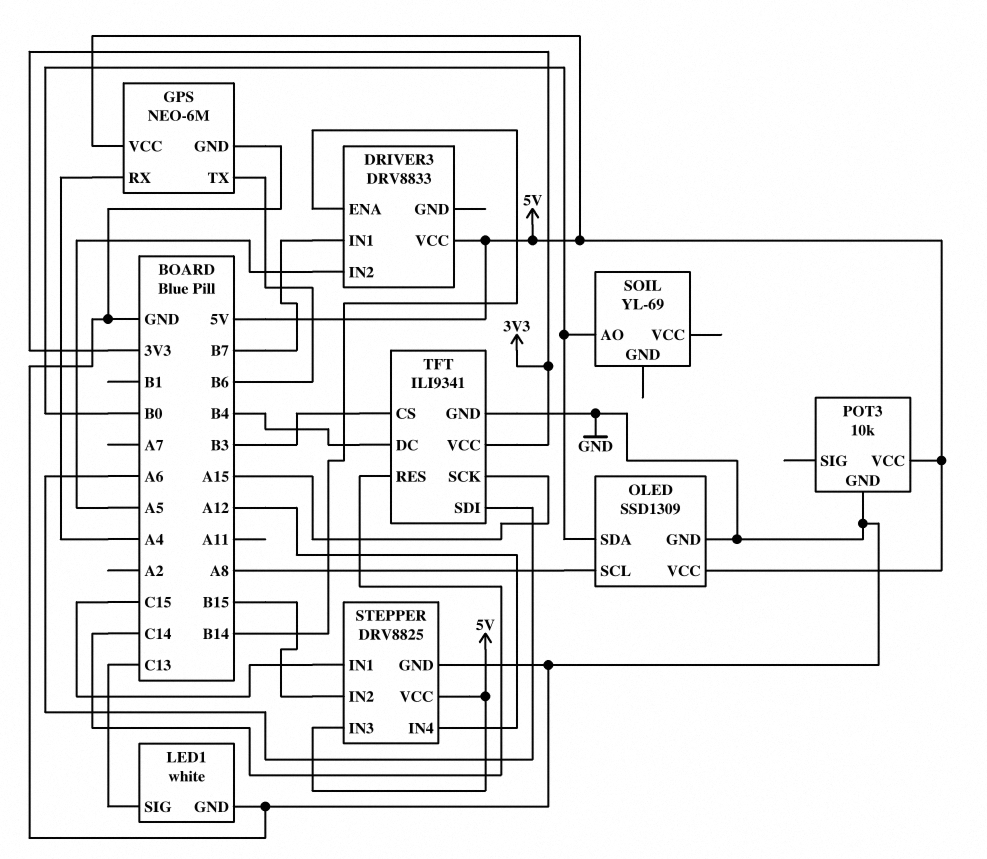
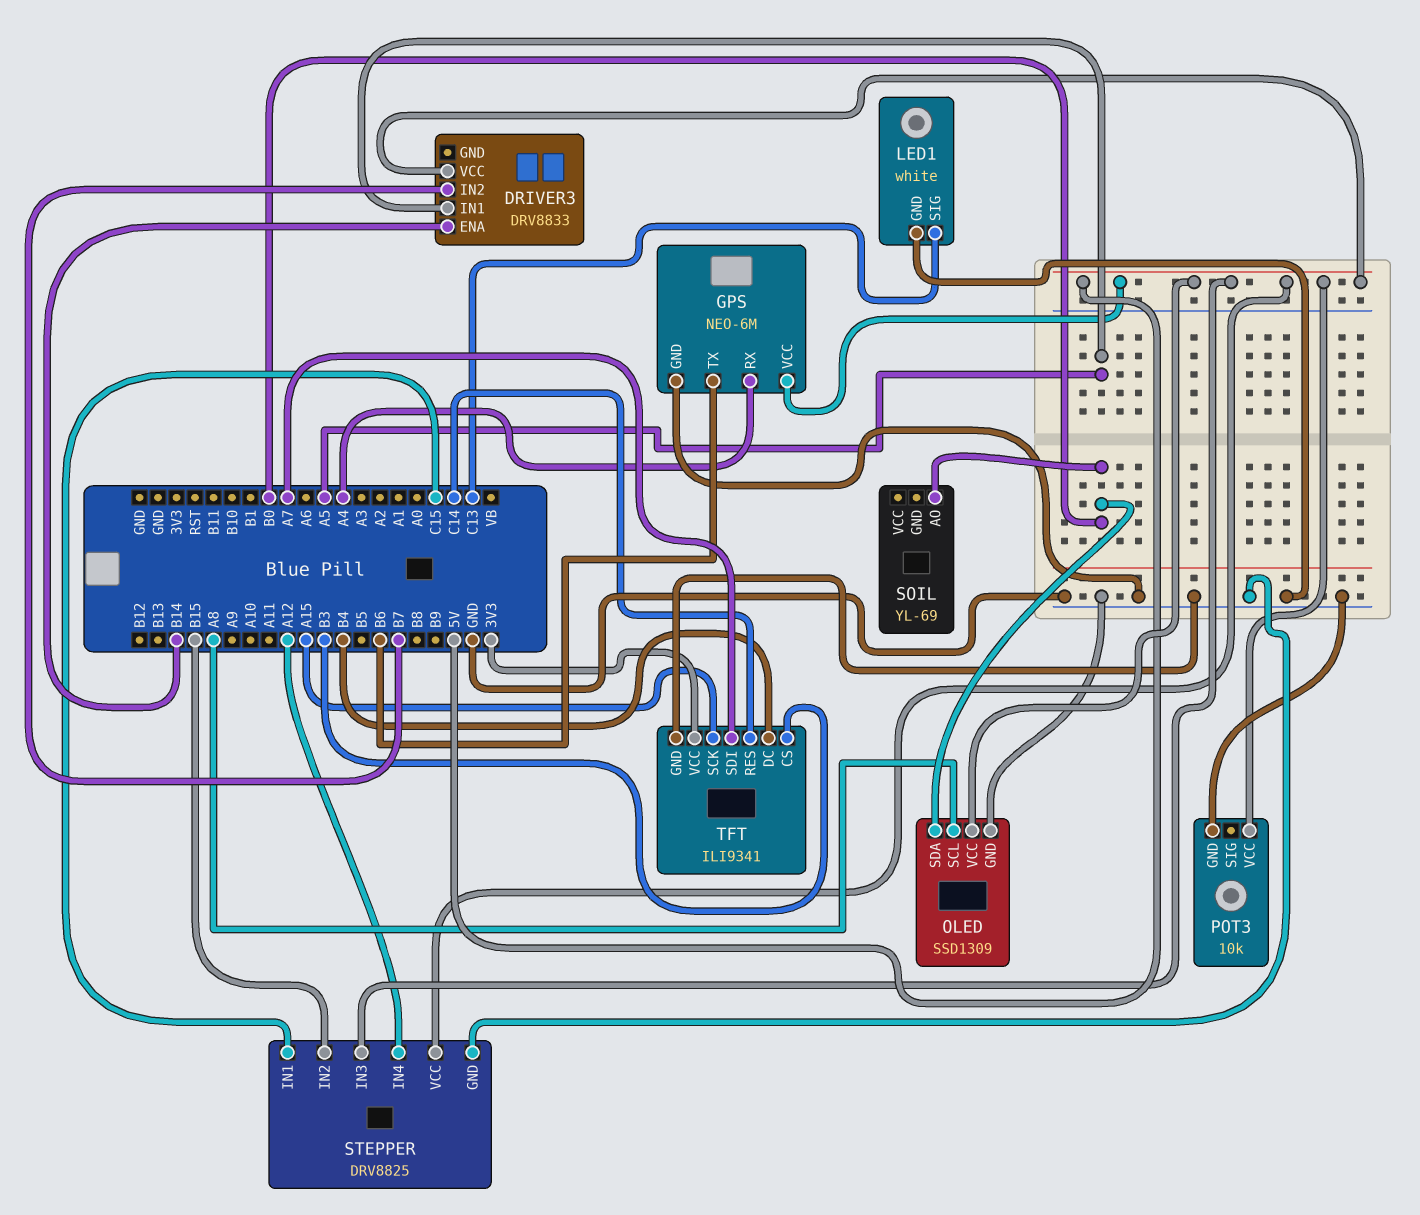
DRIVER3 pin IN1: B7 -> A5
DRIVER3 pin IN2: A5 -> B7
TFT pin SDI: A6 -> A7

